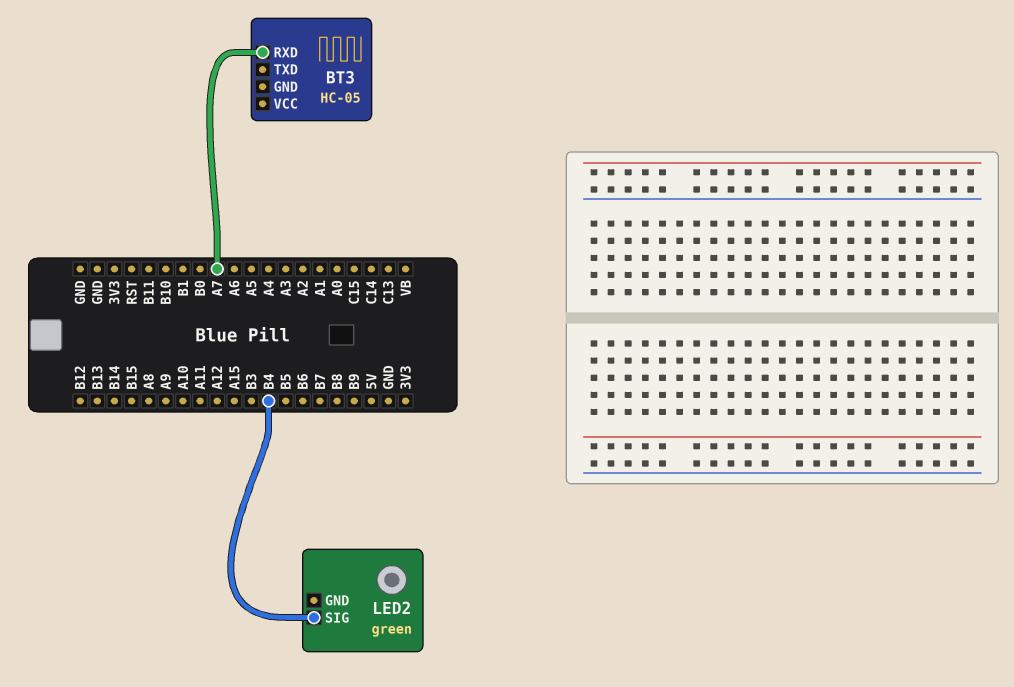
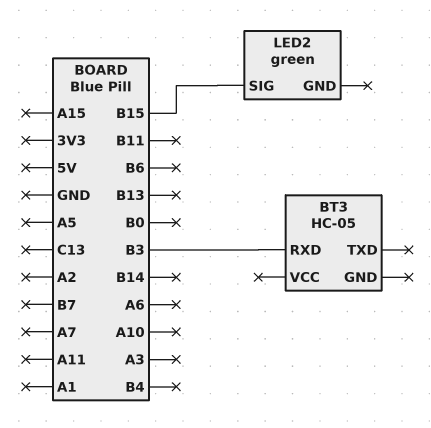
BT3 pin RXD: A7 -> B3
LED2 pin SIG: B4 -> B15

